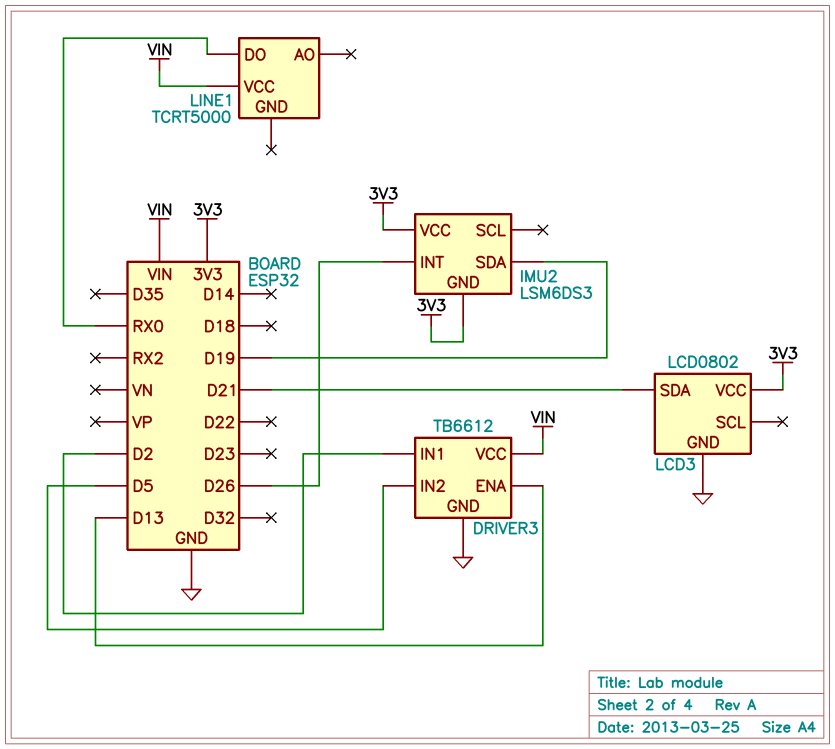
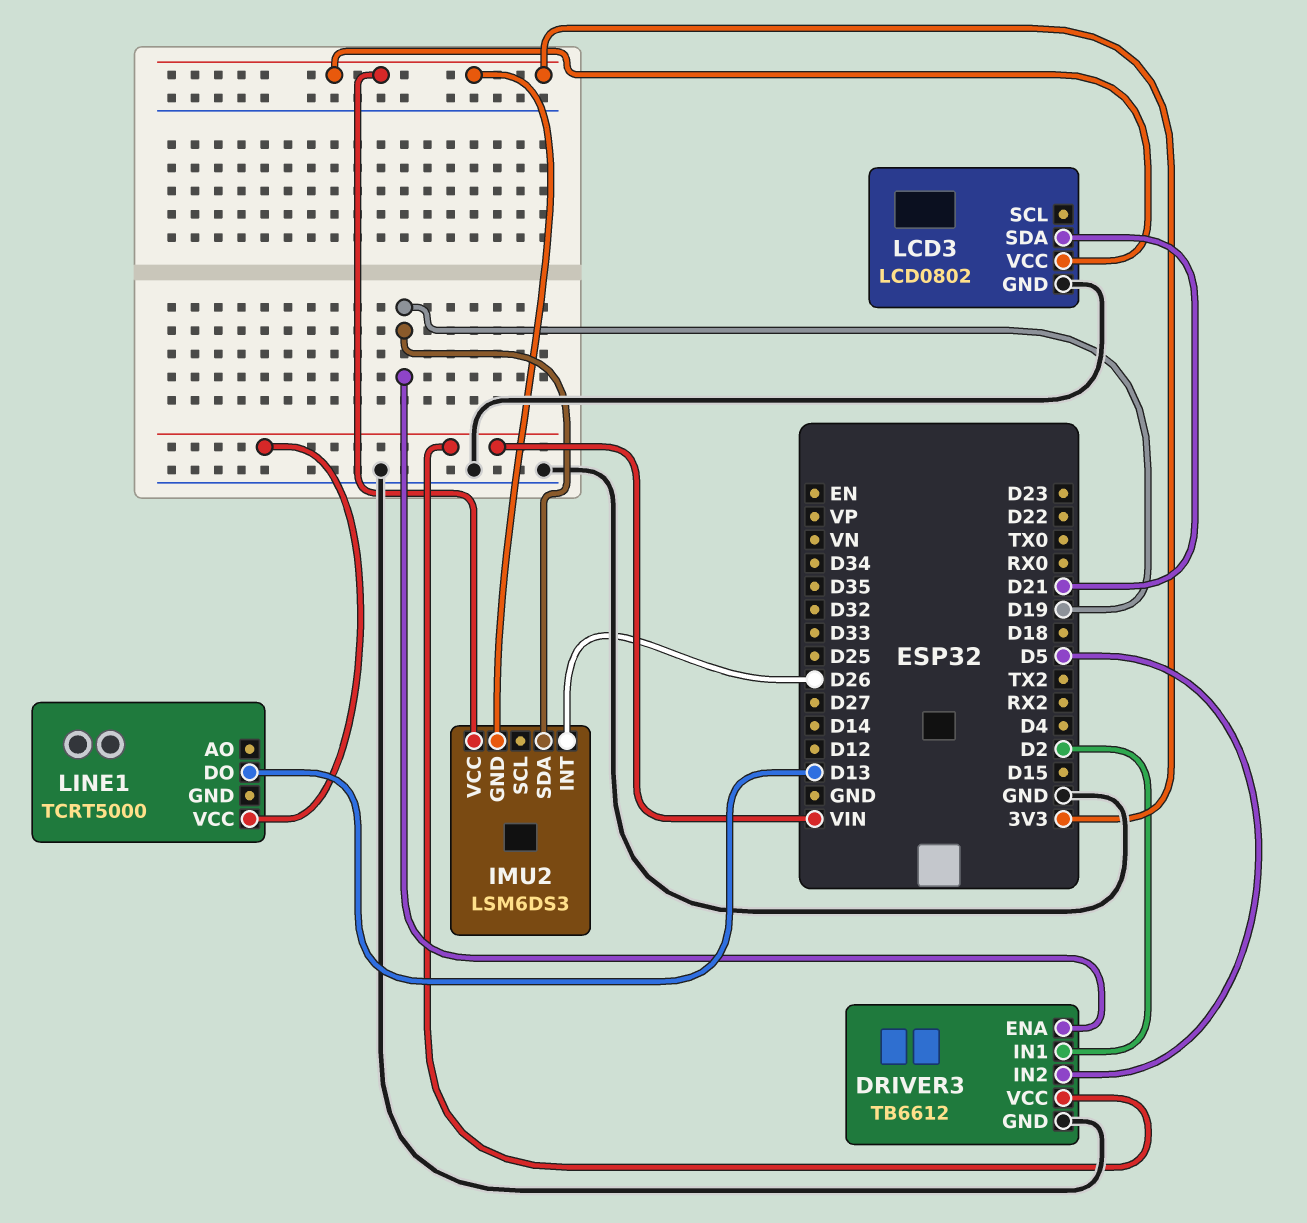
DRIVER3 pin ENA: D13 -> D19
LINE1 pin DO: RX0 -> D13

